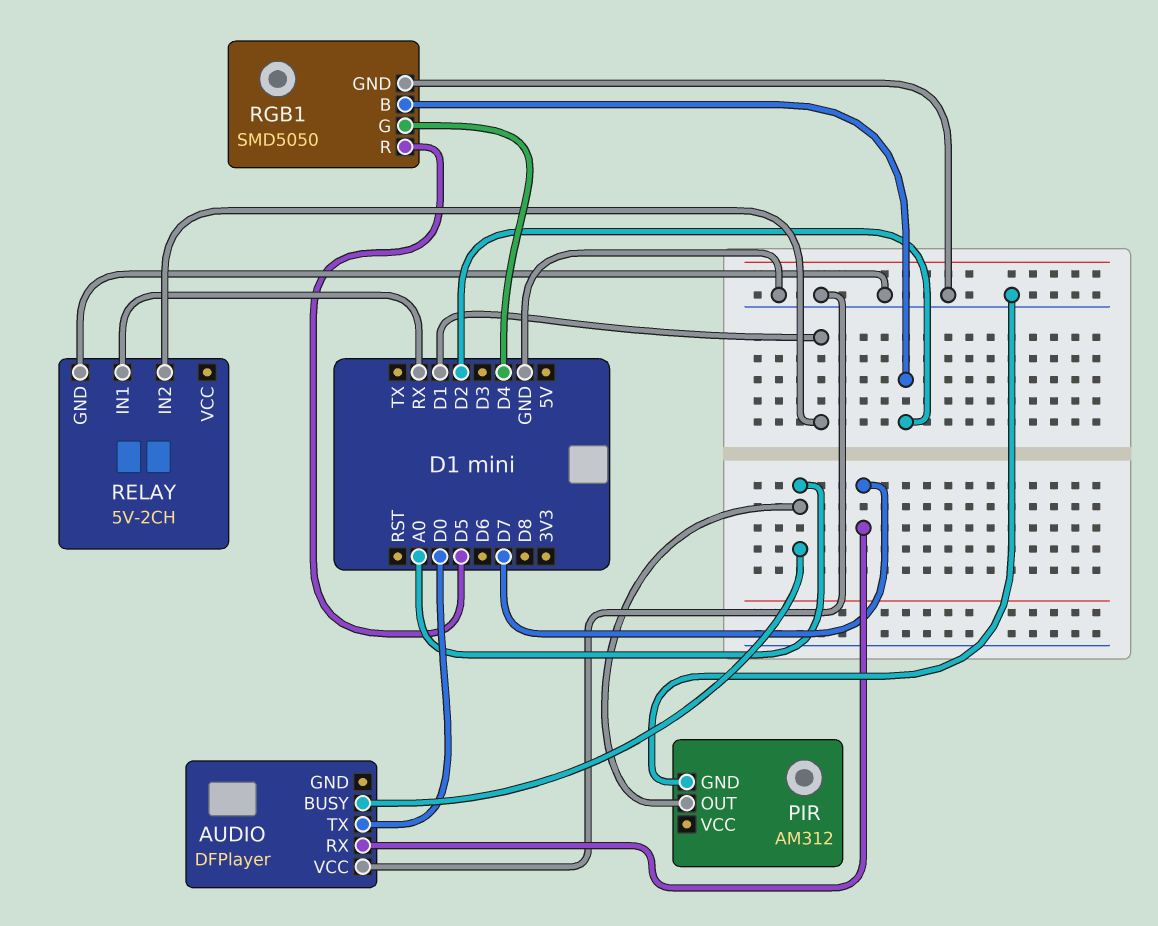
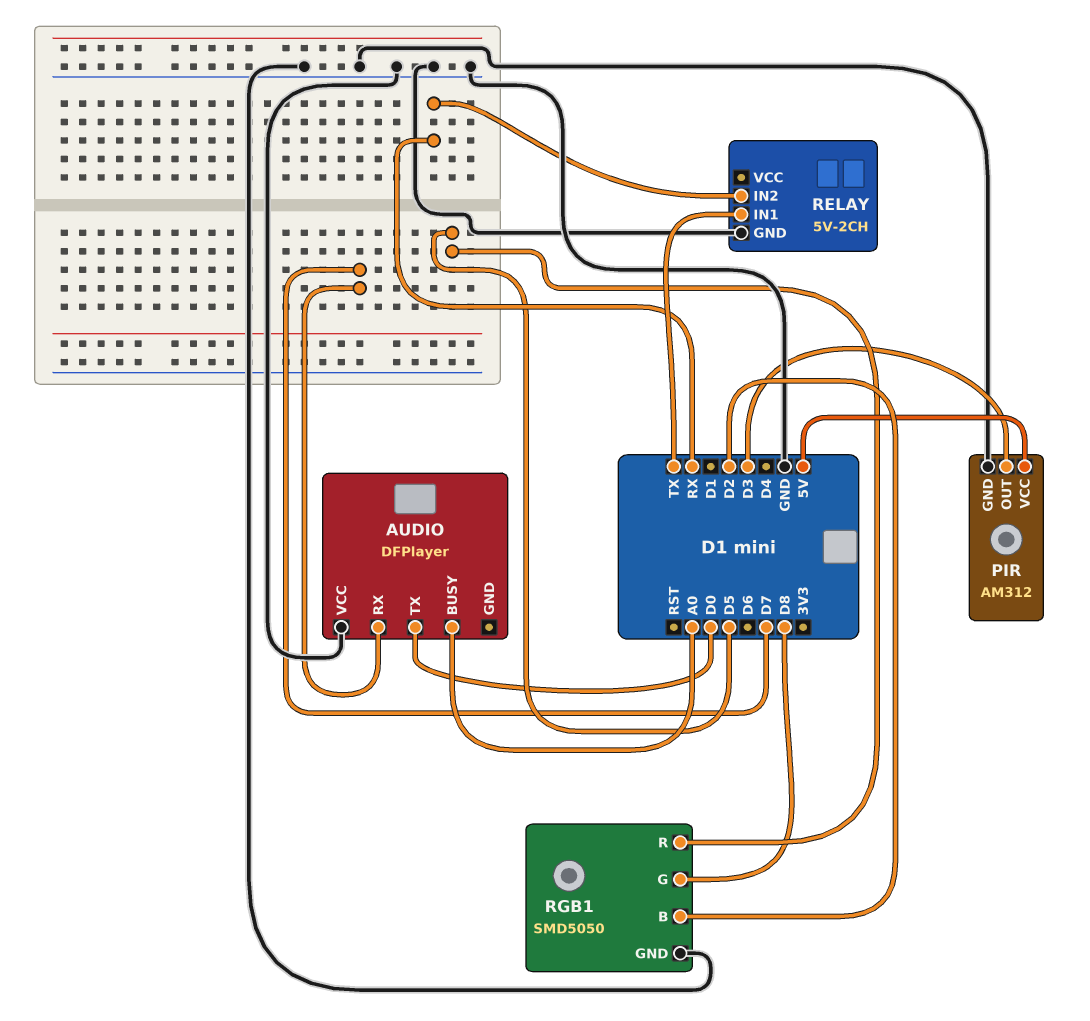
PIR pin OUT: A0 -> D3
PIR pin VCC: none -> 5V
RELAY pin IN1: RX -> TX
RELAY pin IN2: D1 -> RX
RGB1 pin G: D4 -> D8

